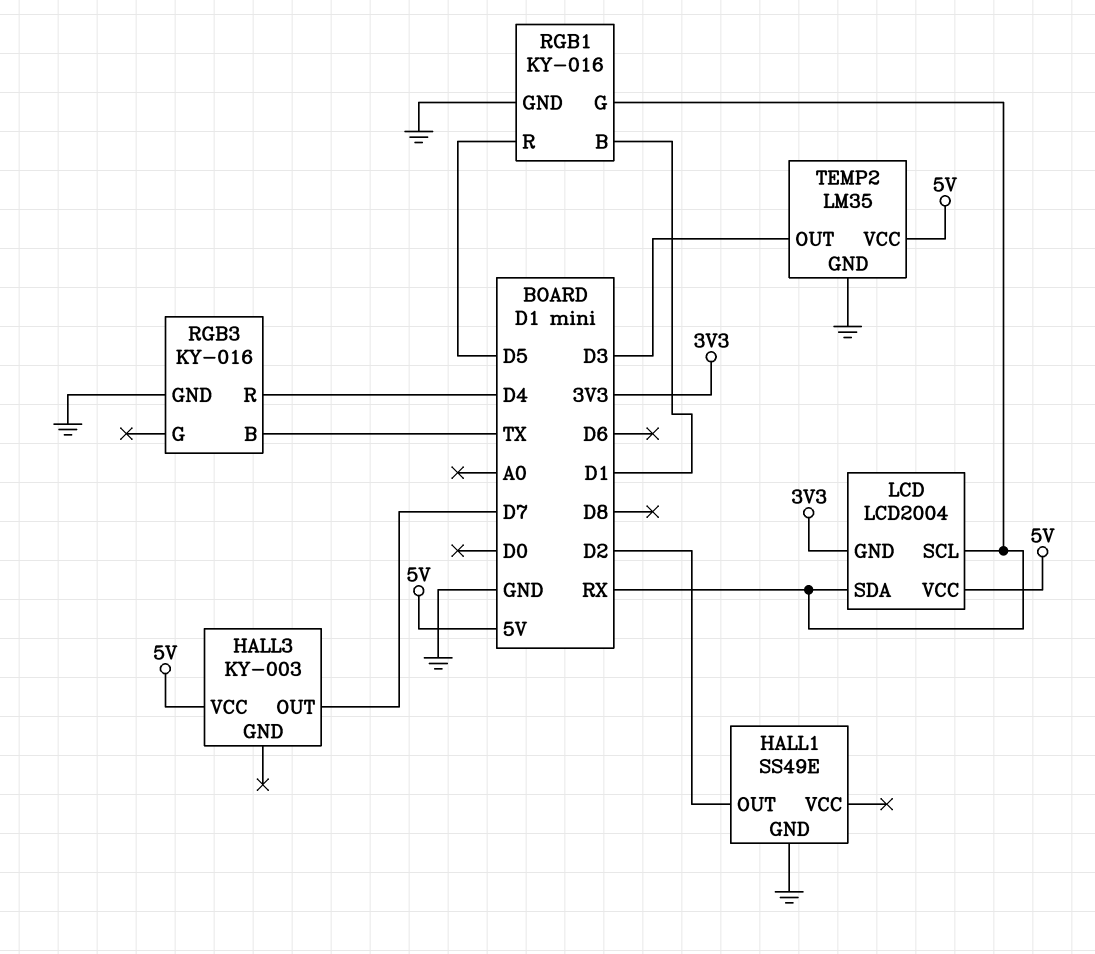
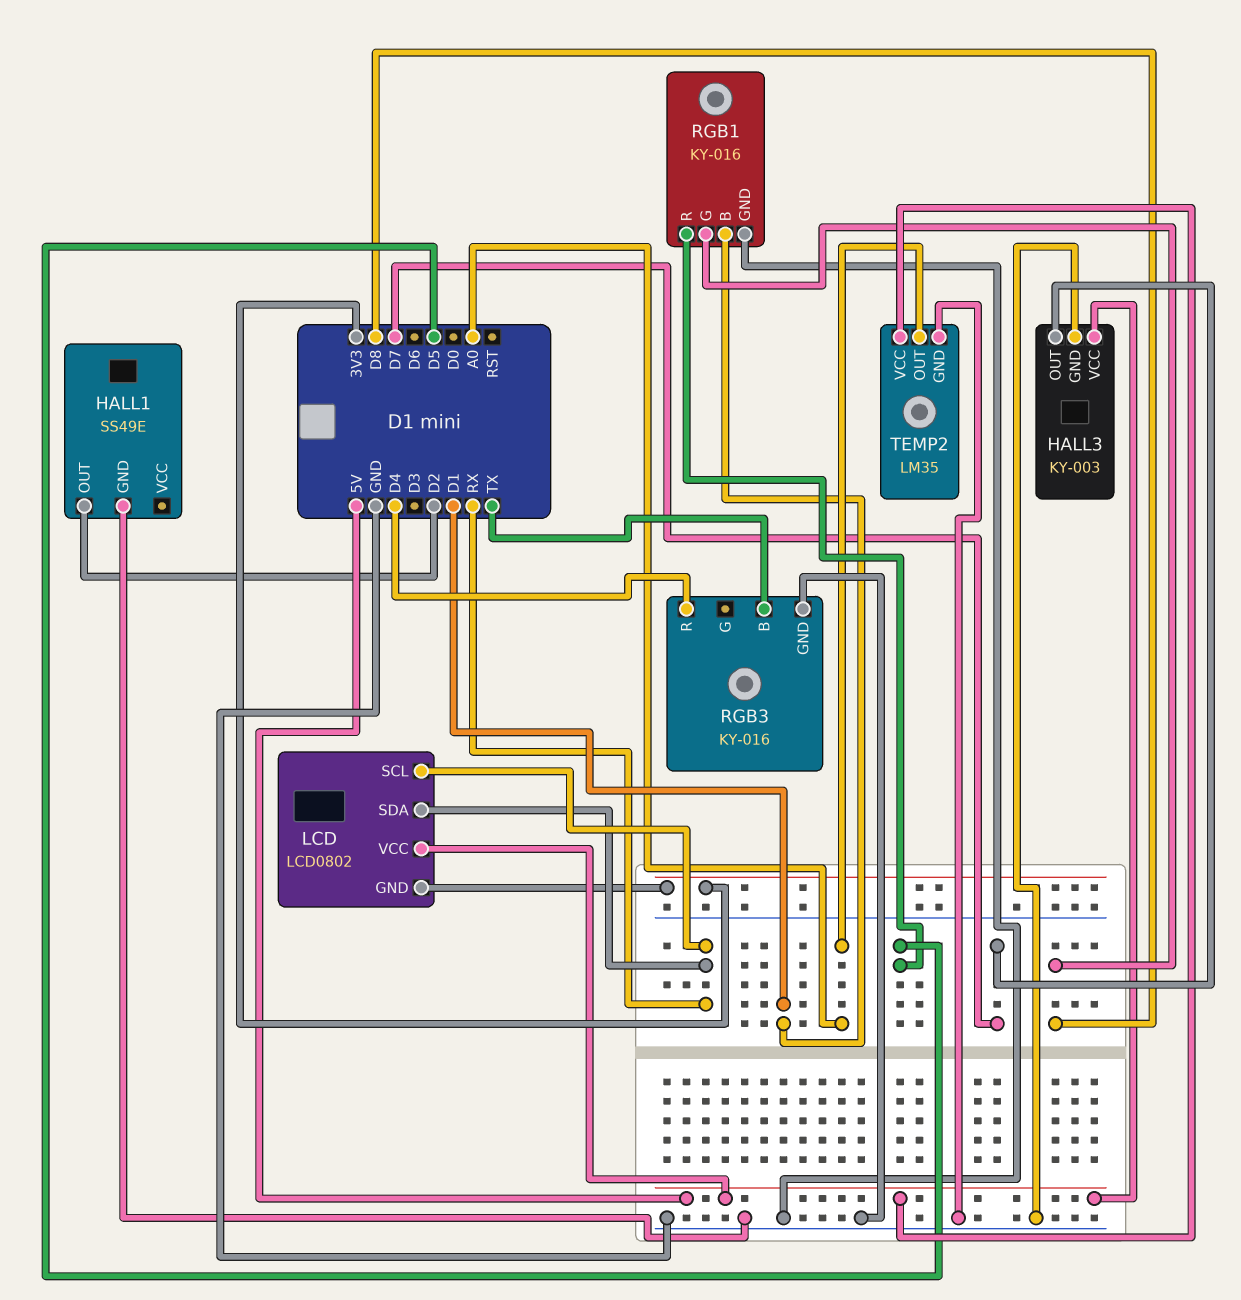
HALL3 pin GND: none -> GND
LCD: LCD2004 -> LCD0802
RGB1 pin G: RX -> D8
TEMP2 pin OUT: D3 -> A0

